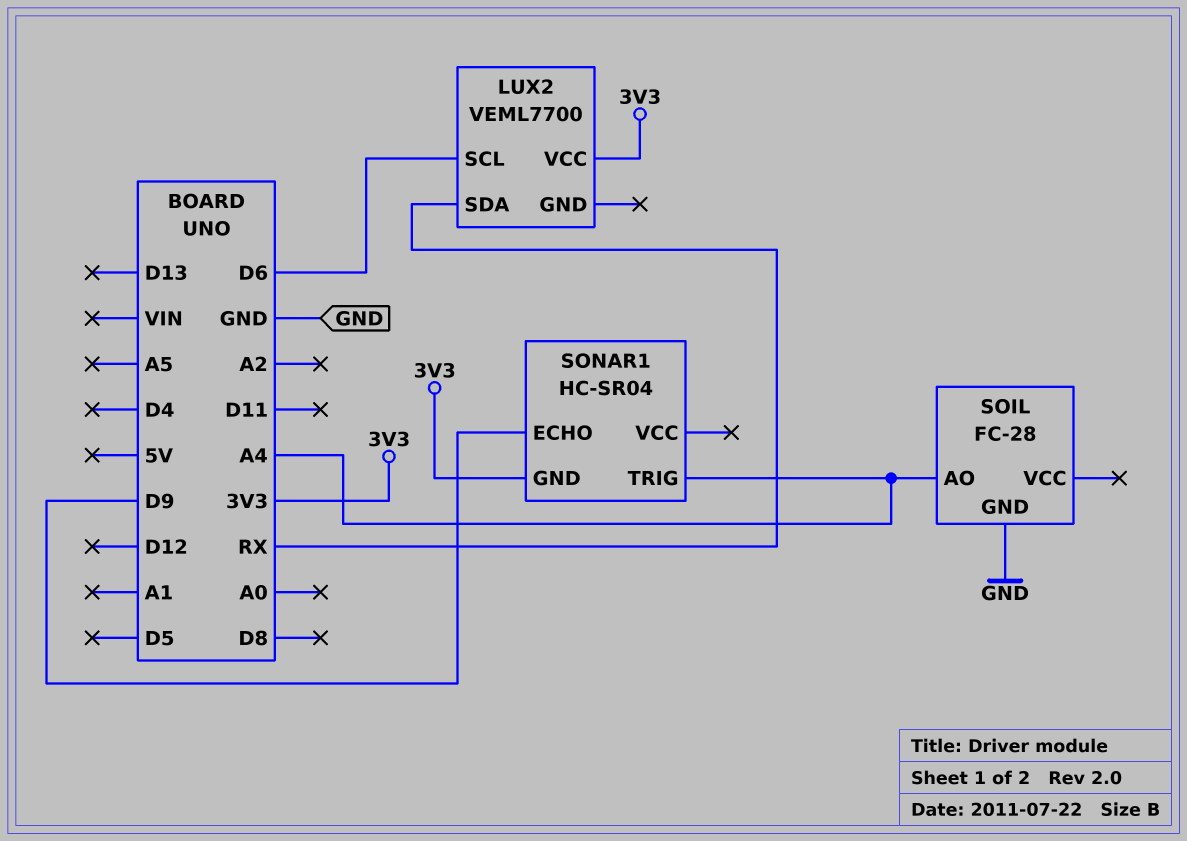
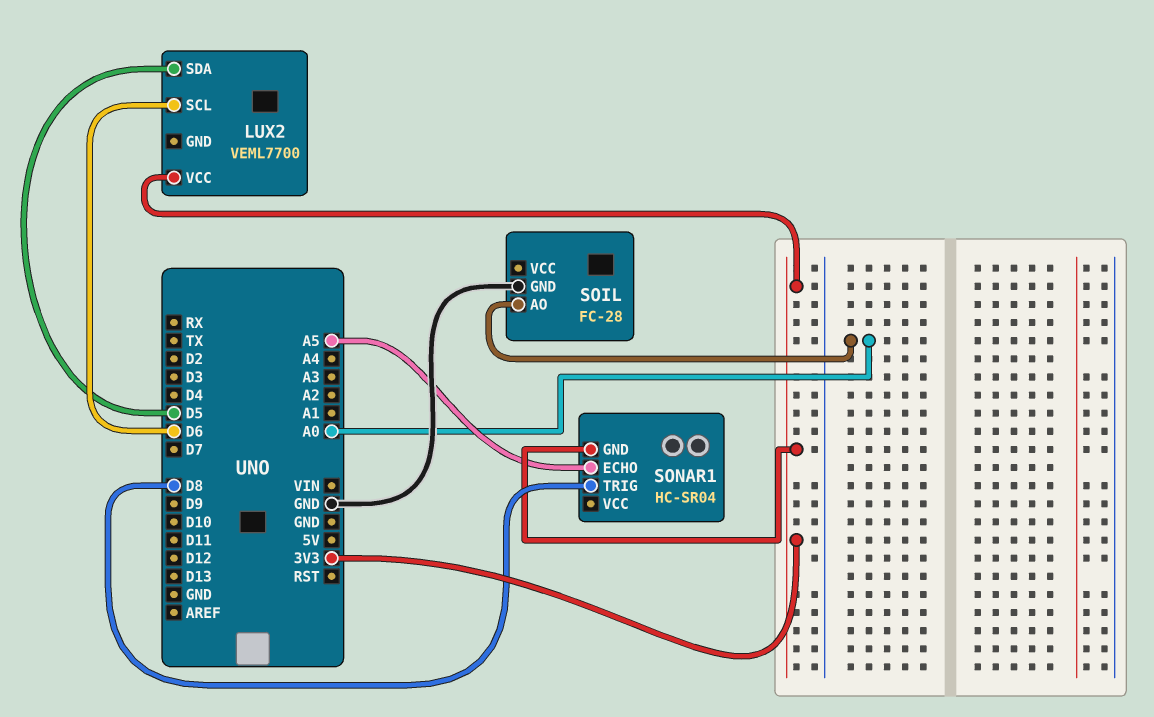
LUX2 pin SDA: RX -> D5
SOIL pin AO: A4 -> A0
SONAR1 pin ECHO: D9 -> A5
SONAR1 pin TRIG: A4 -> D8

